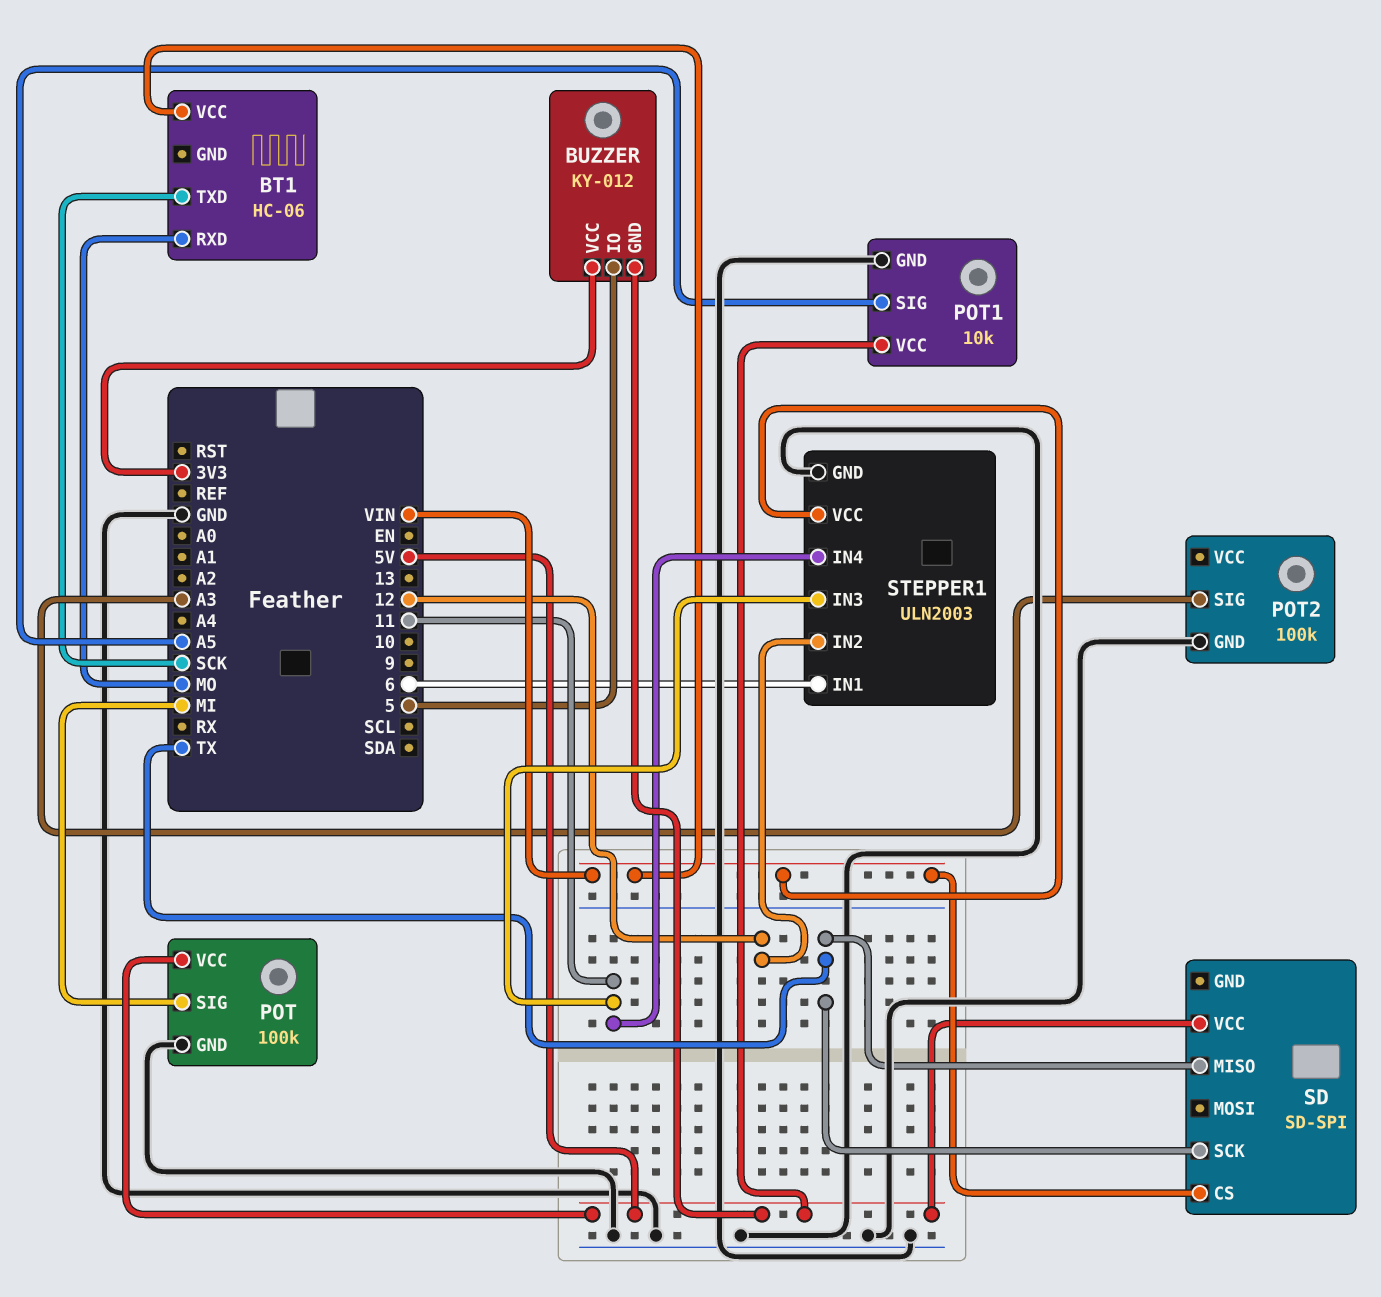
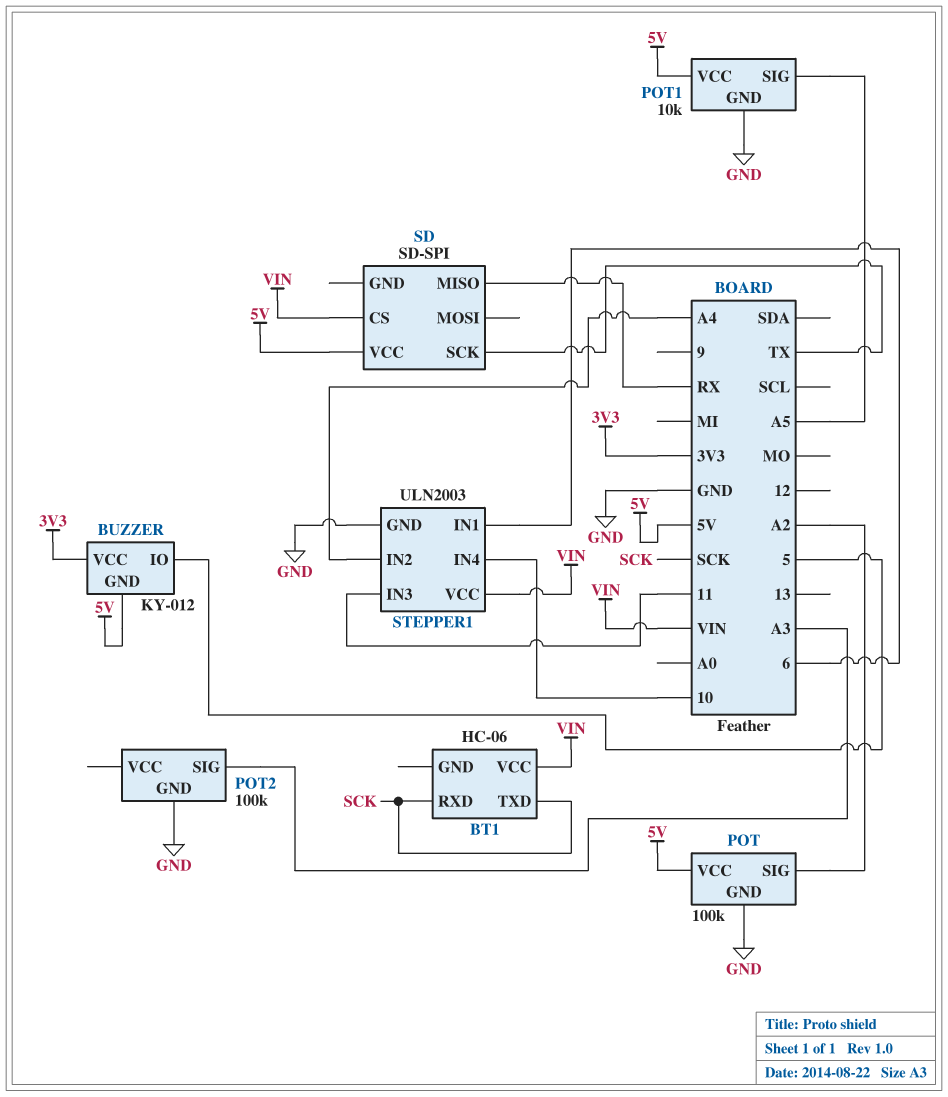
BT1 pin RXD: MO -> SCK
POT pin SIG: MI -> A2
SD pin MISO: TX -> RX
STEPPER1 pin IN2: 12 -> A4
STEPPER1 pin IN4: 11 -> 10

